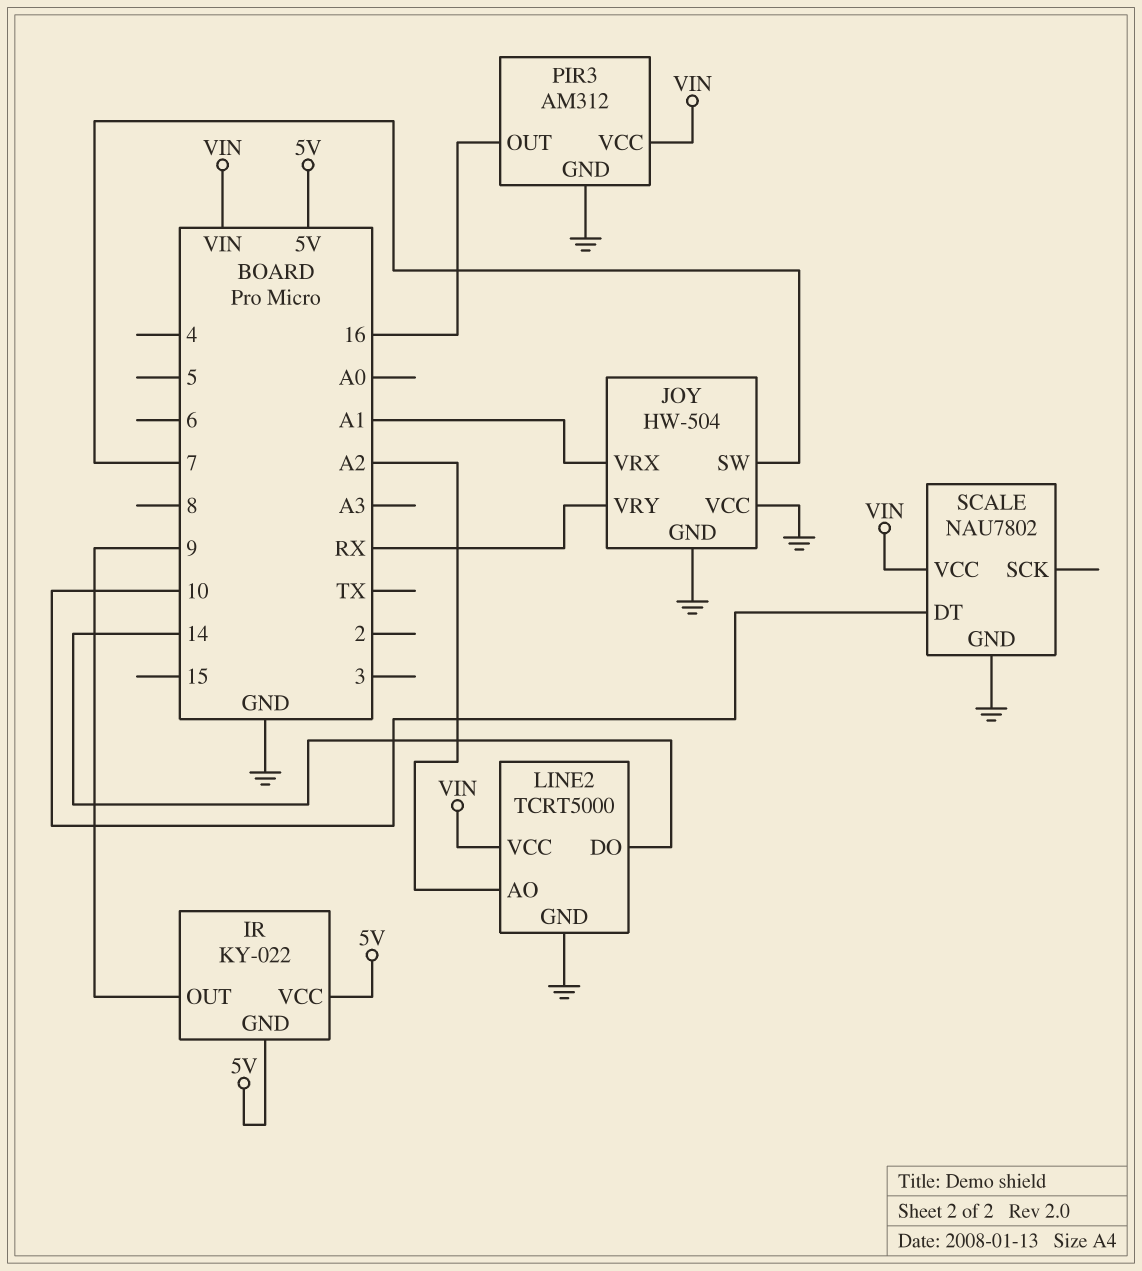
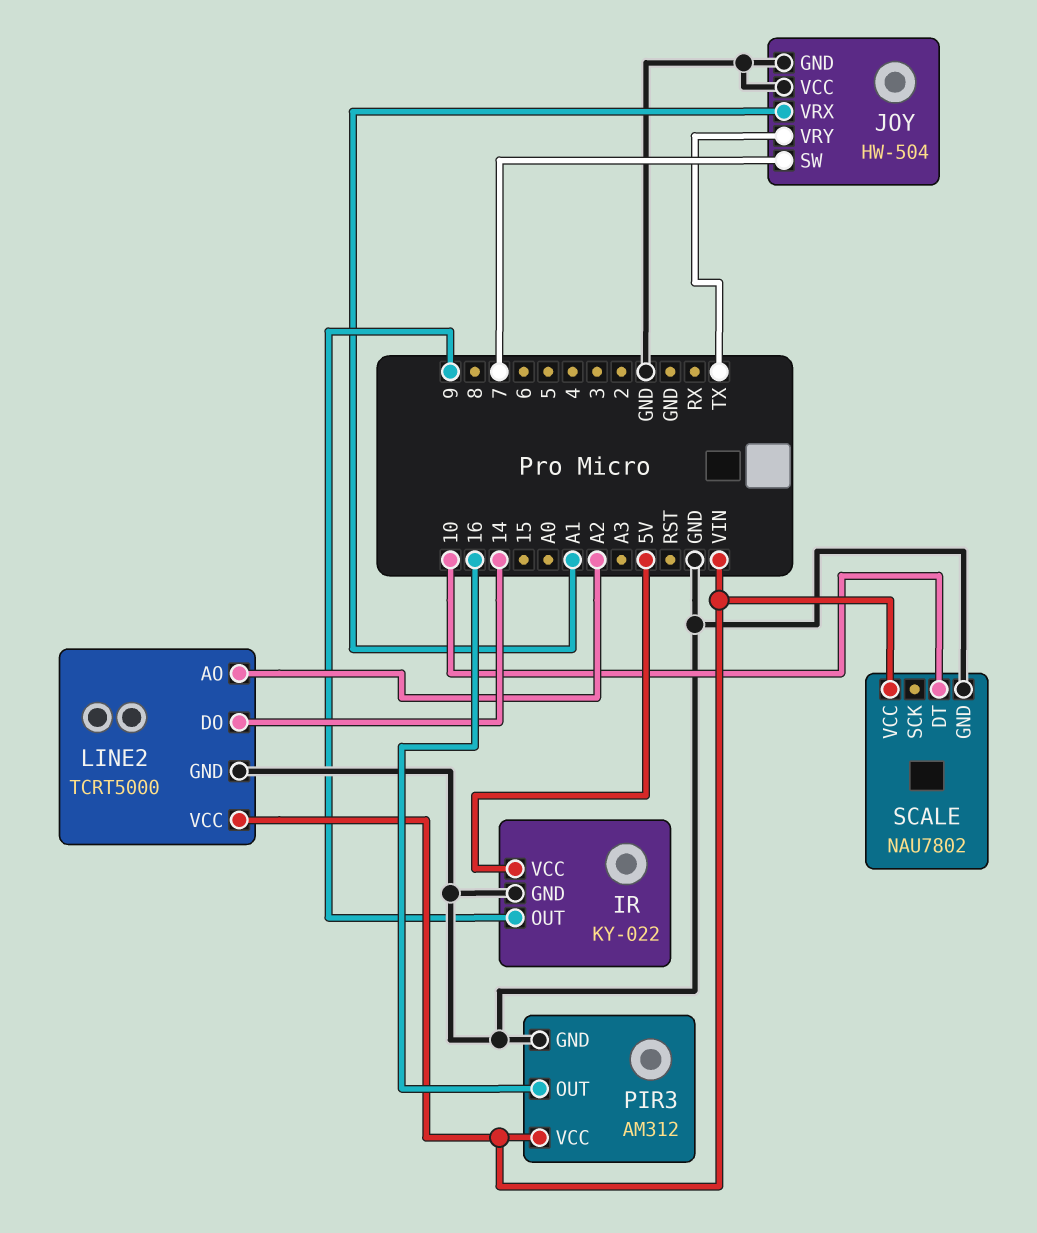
IR pin GND: 5V -> GND
JOY pin VRY: RX -> TX

